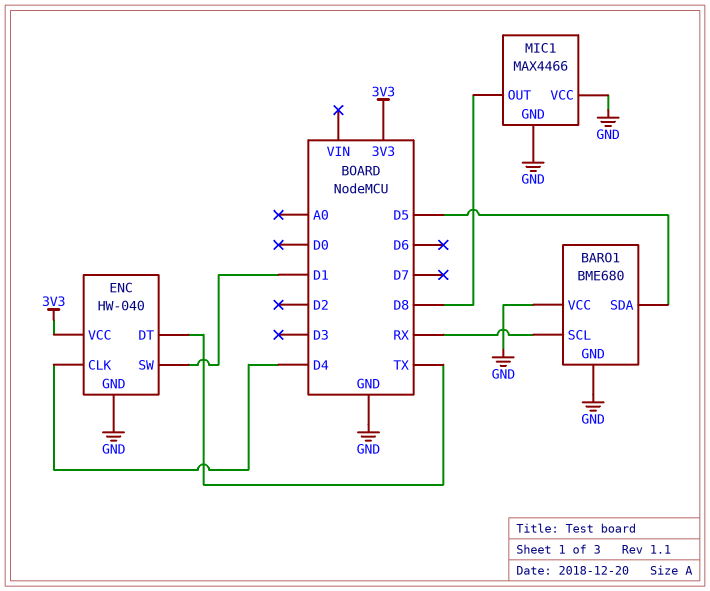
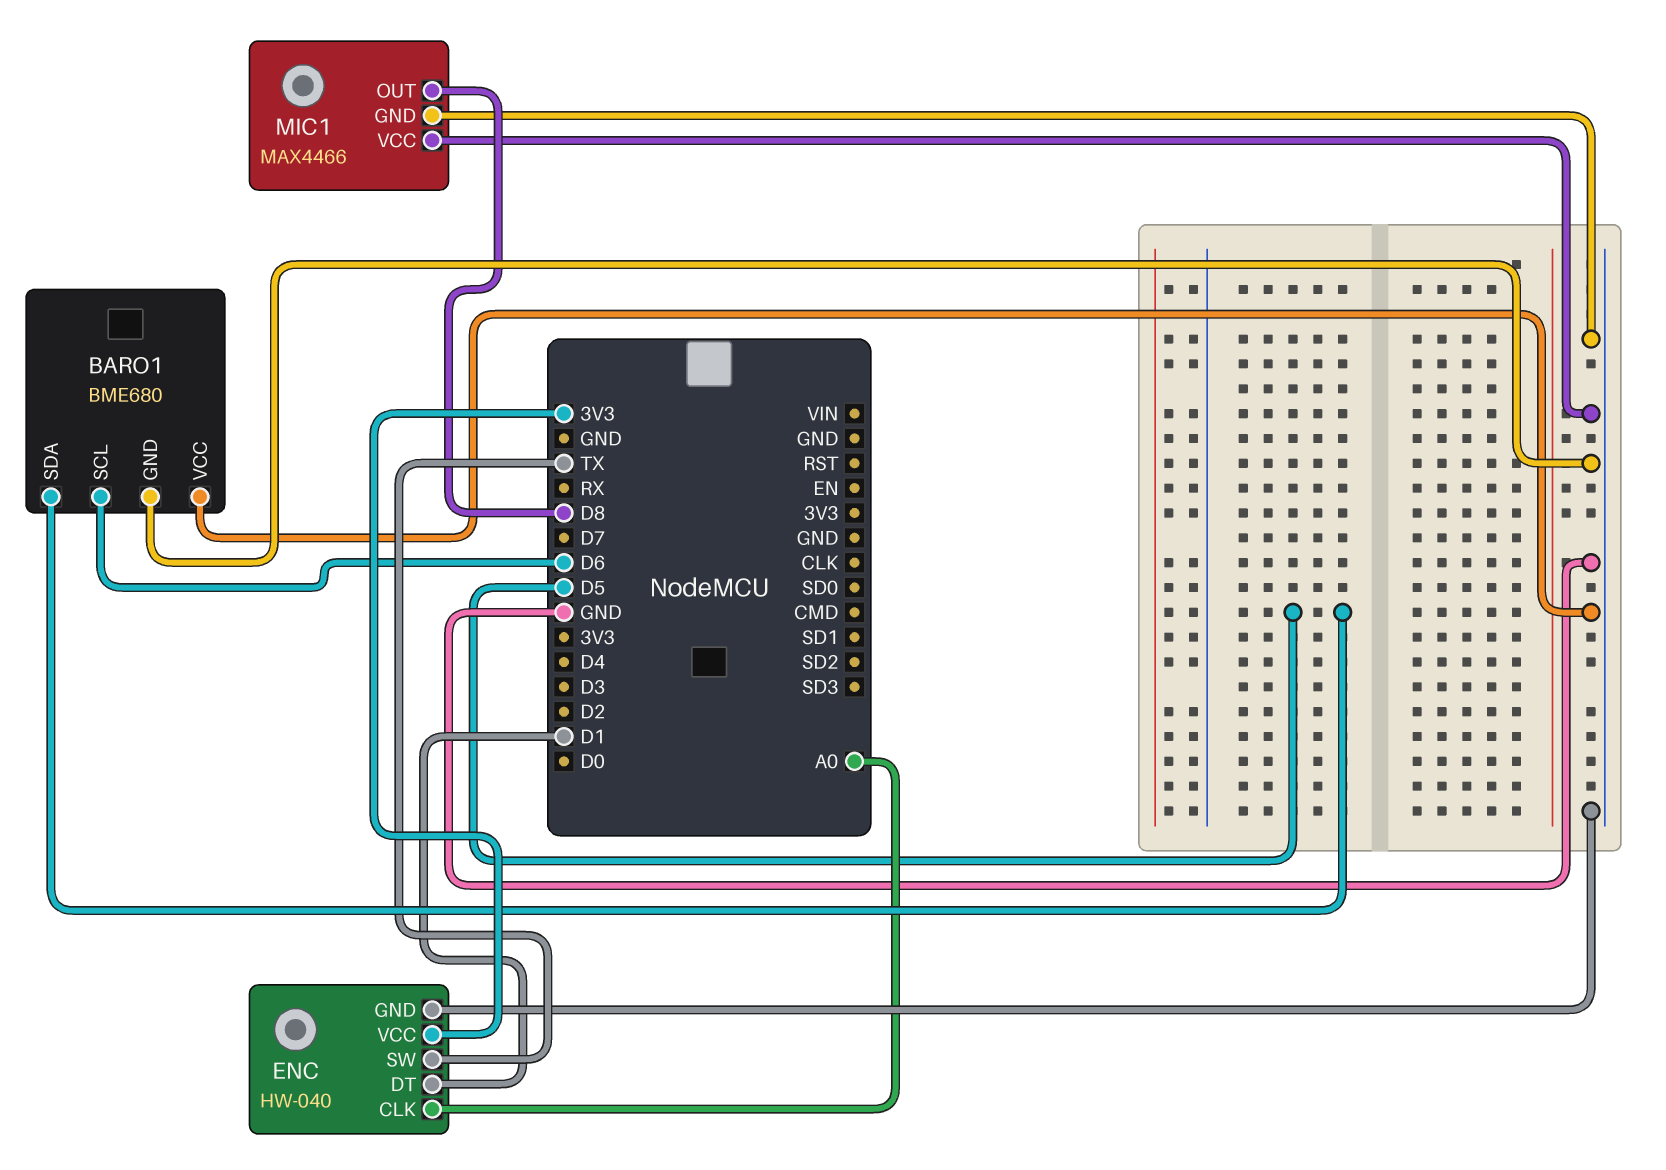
BARO1 pin SCL: RX -> D6
ENC pin CLK: D4 -> A0
ENC pin DT: TX -> D1
ENC pin SW: D1 -> TX

